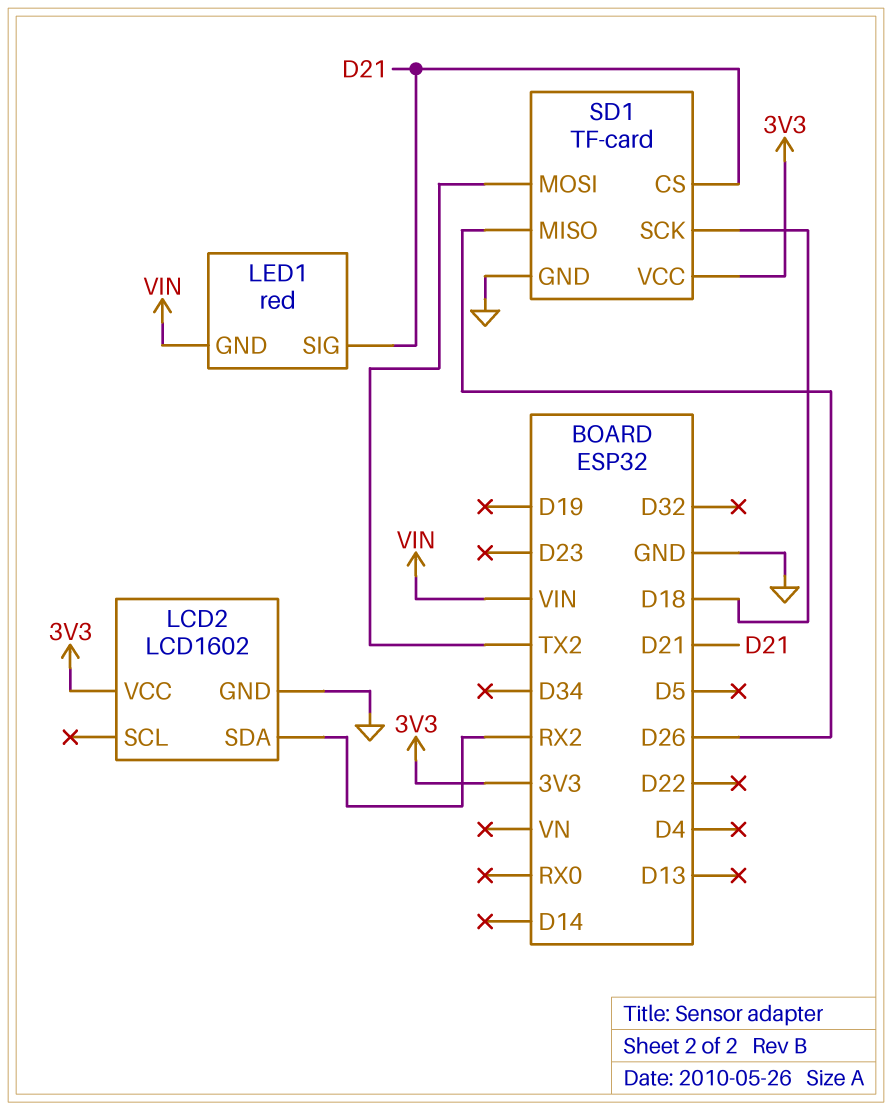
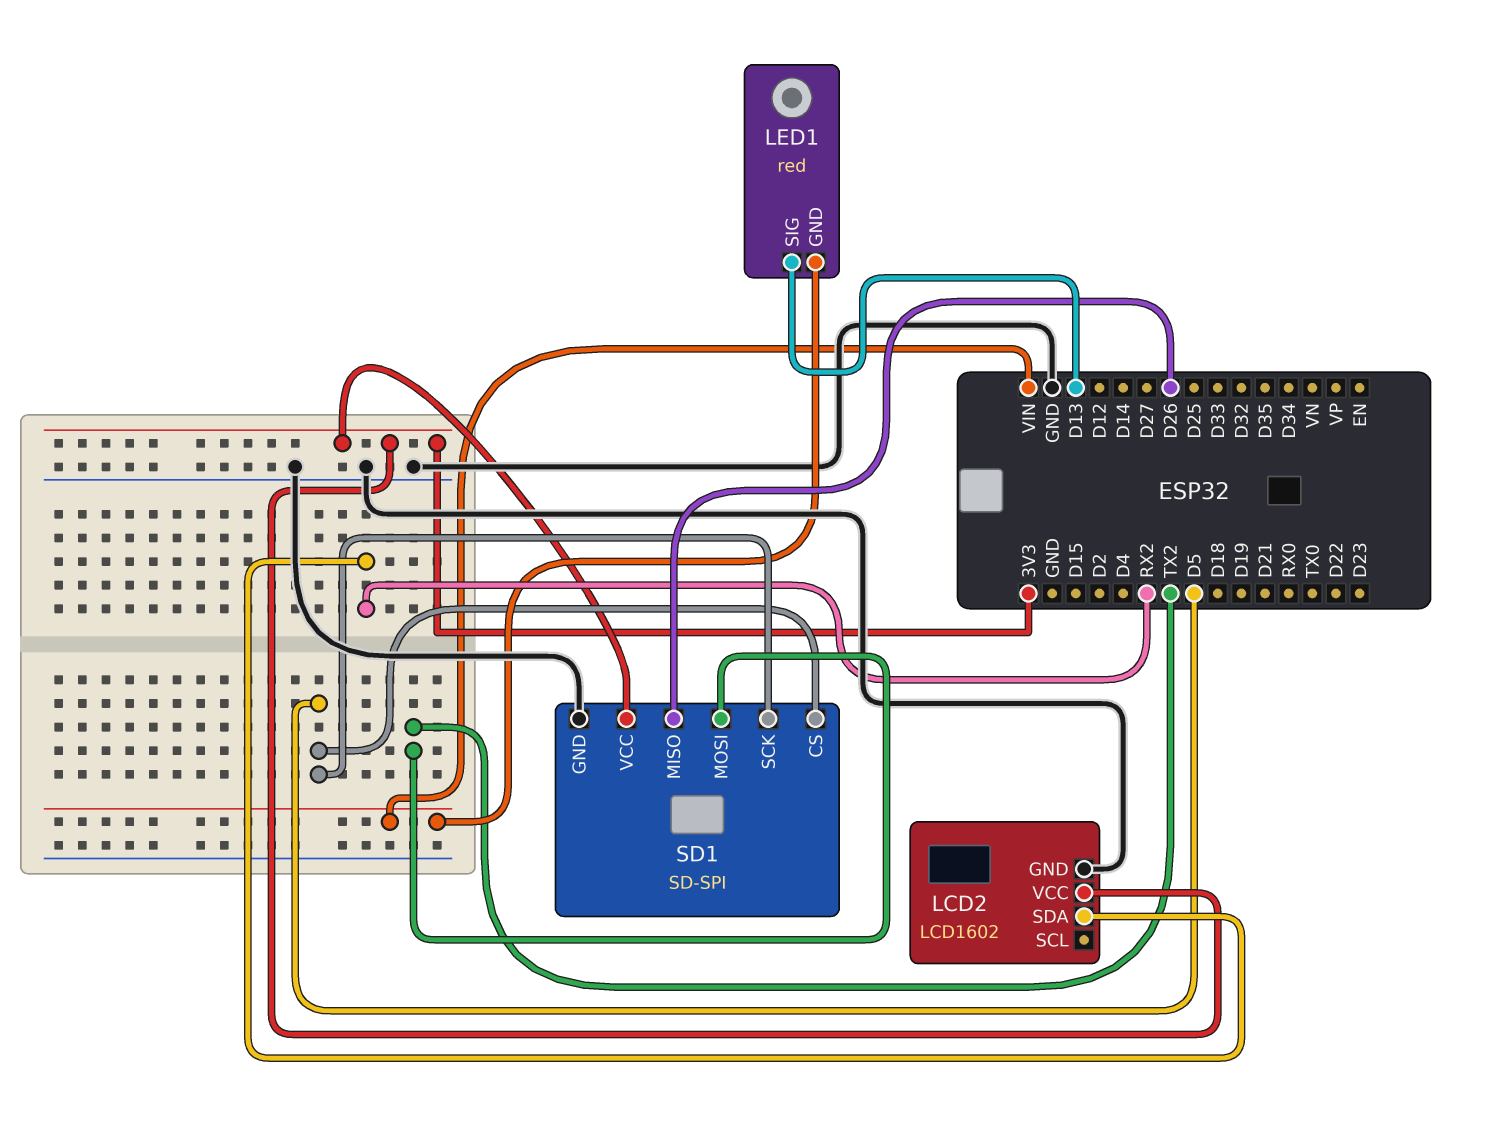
LED1 pin SIG: D21 -> D13
SD1: TF-card -> SD-SPI
SD1 pin CS: D21 -> D5
SD1 pin SCK: D18 -> D5

